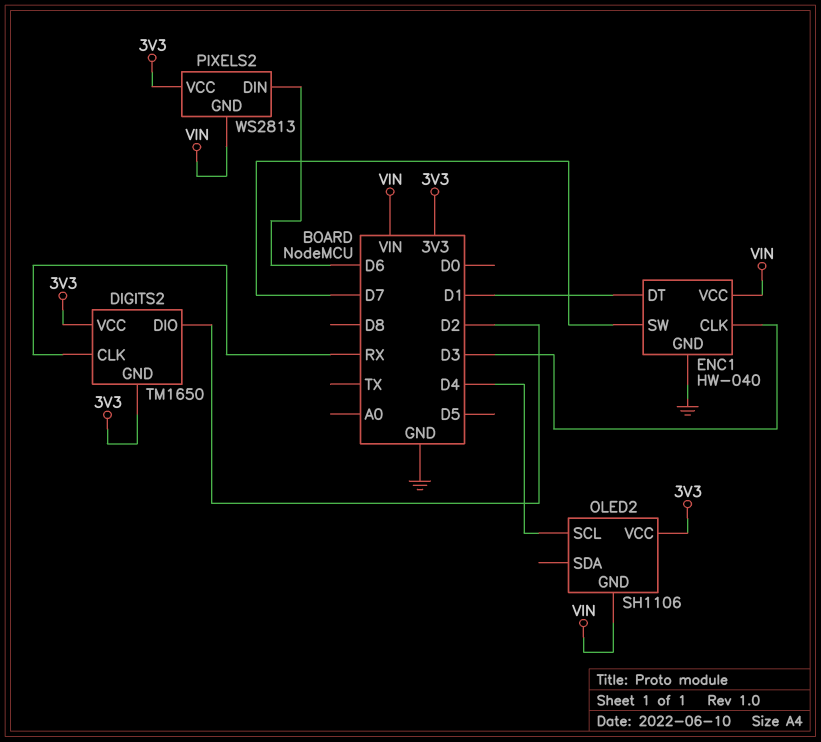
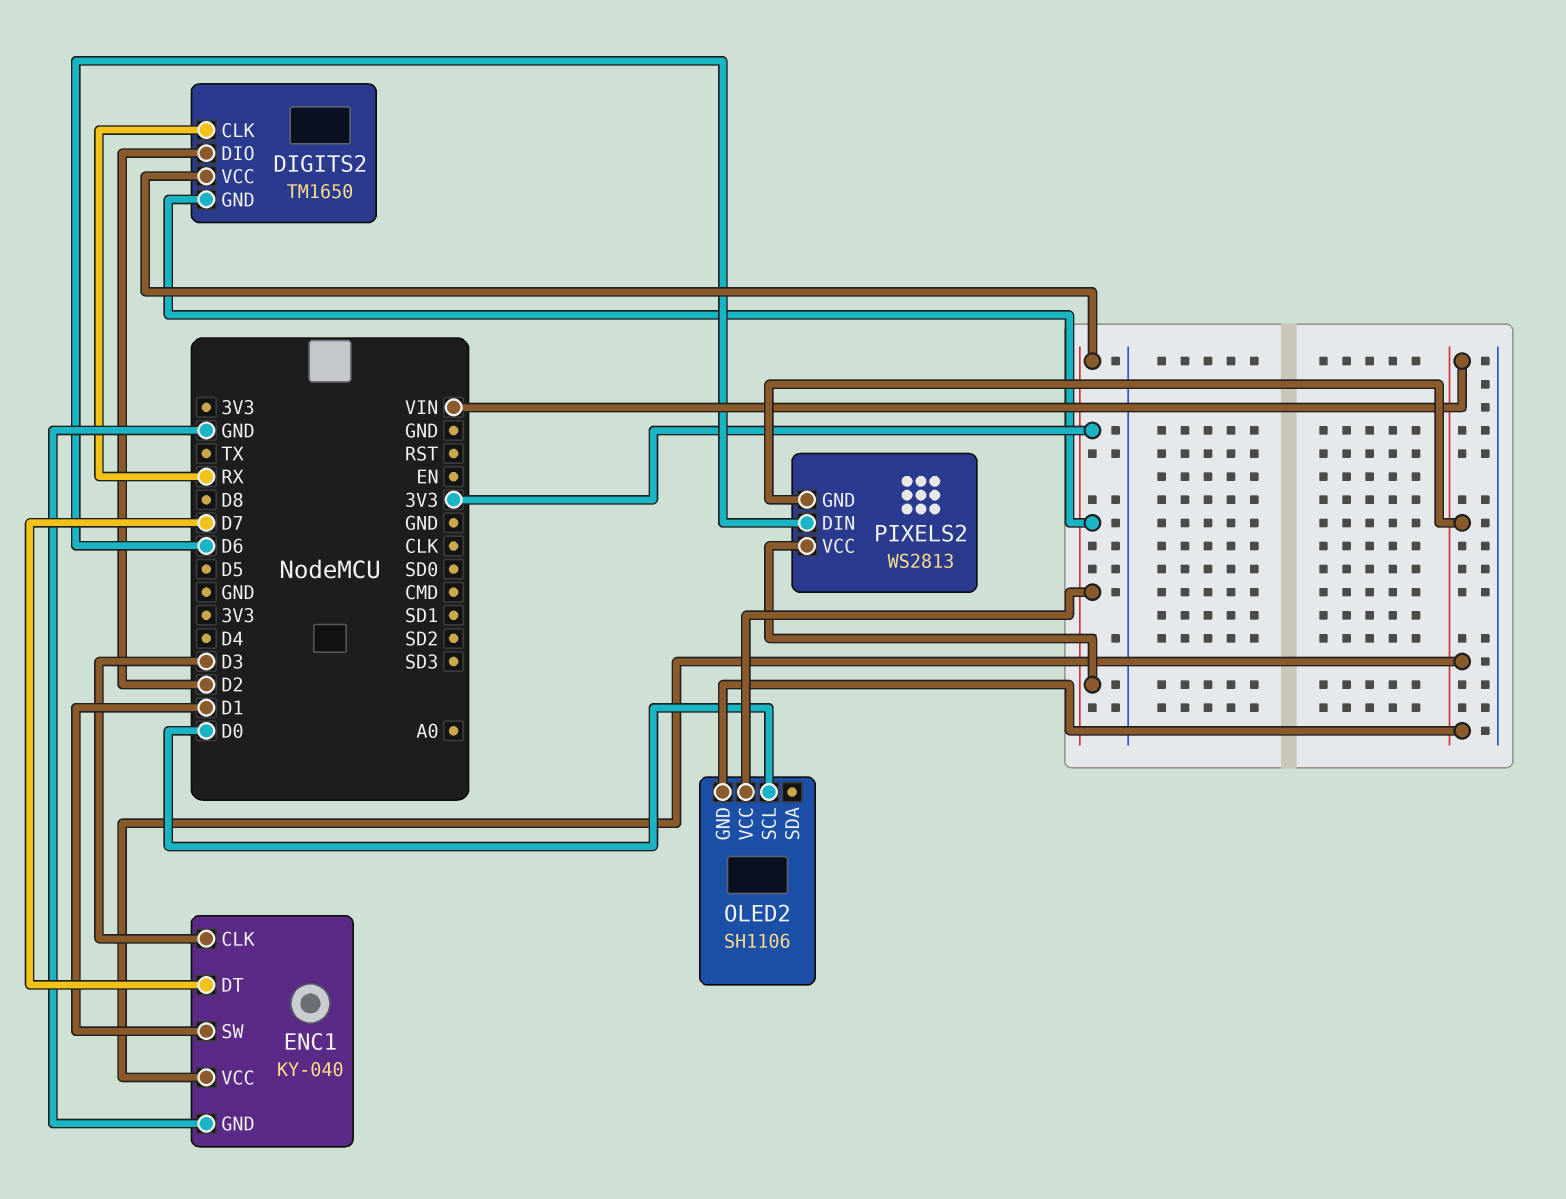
ENC1: HW-040 -> KY-040
ENC1 pin DT: D1 -> D7
ENC1 pin SW: D7 -> D1
OLED2 pin SCL: D4 -> D0

